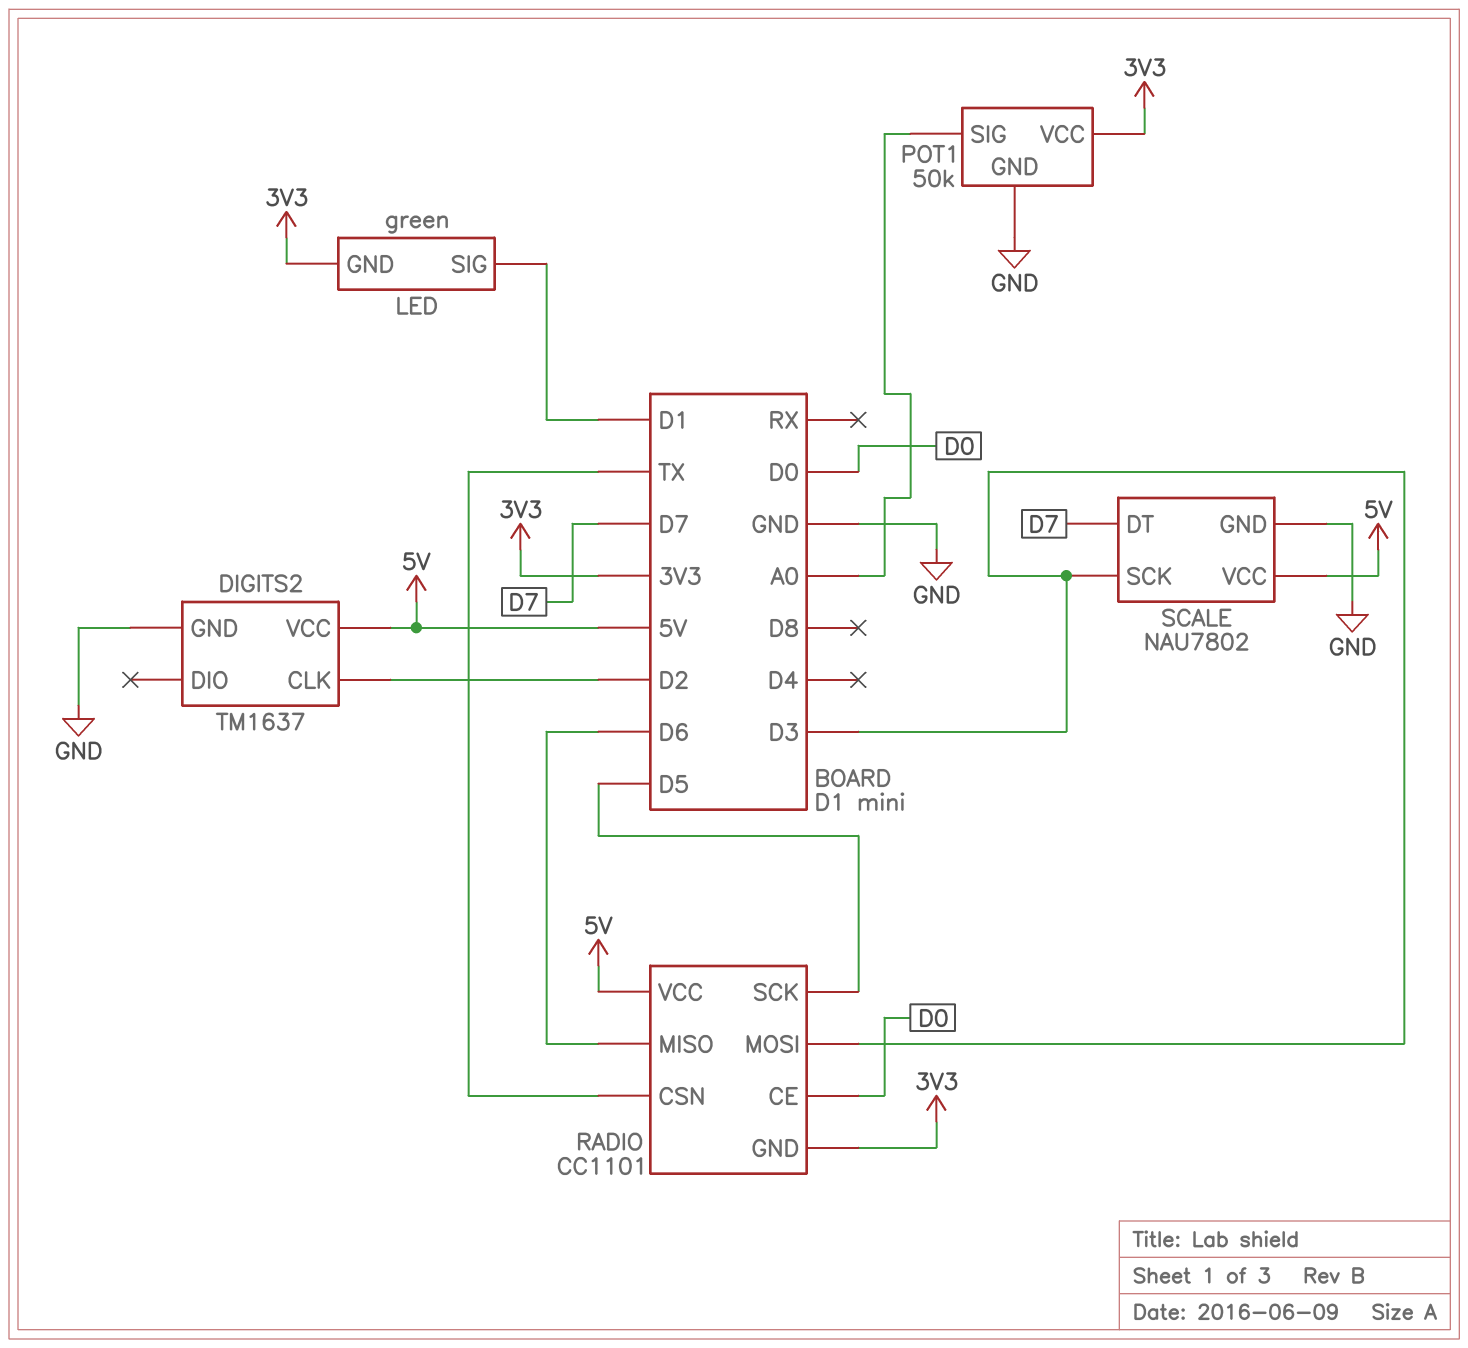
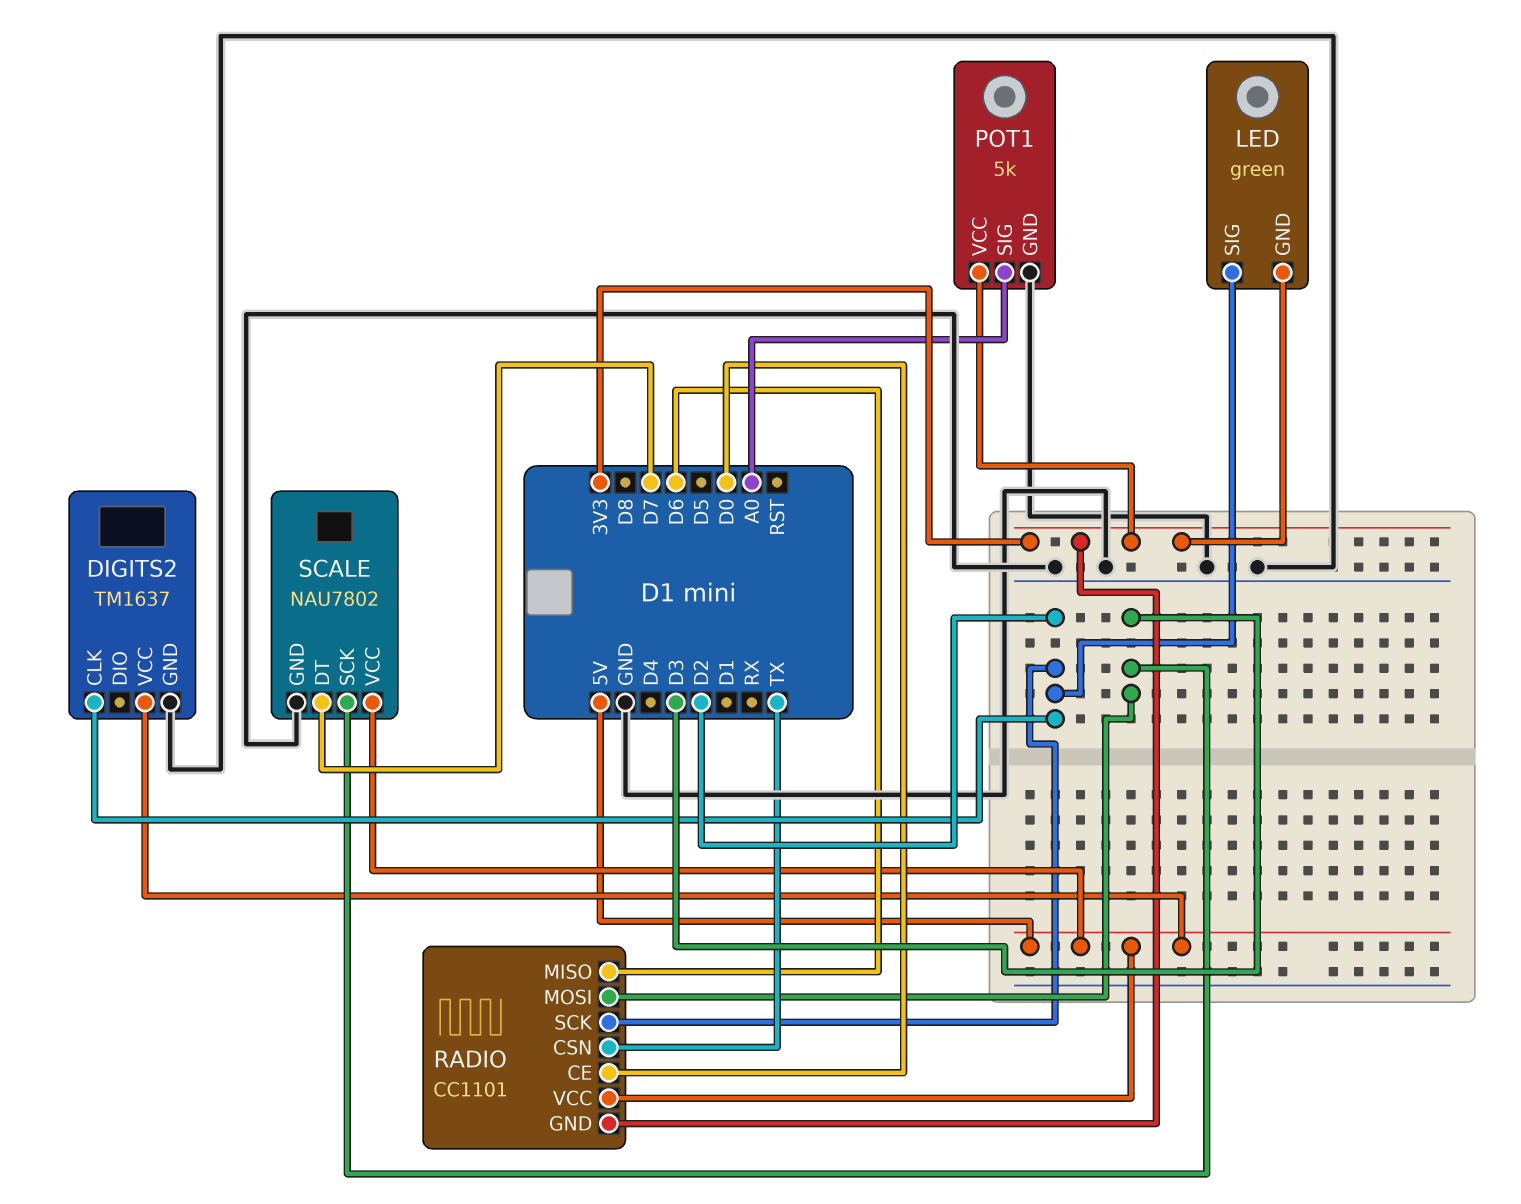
LED pin SIG: D1 -> D2
POT1: 50k -> 5k
RADIO pin SCK: D5 -> D2

